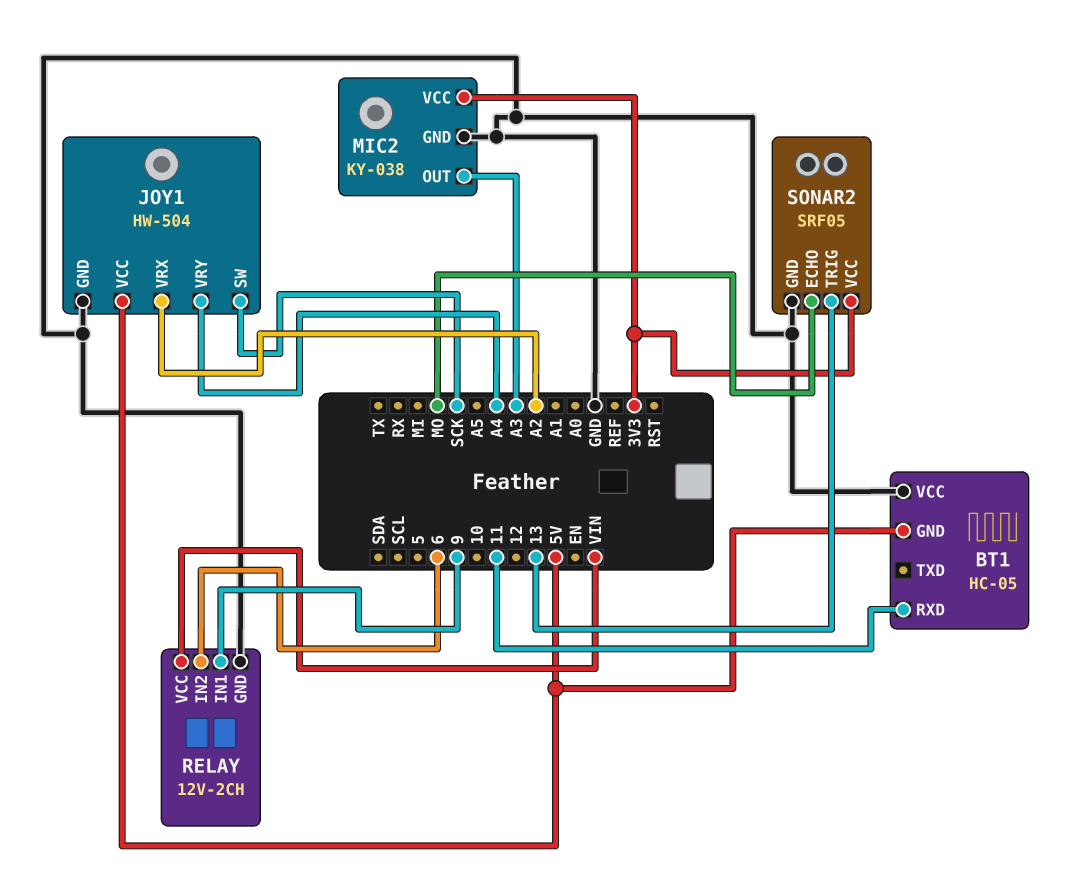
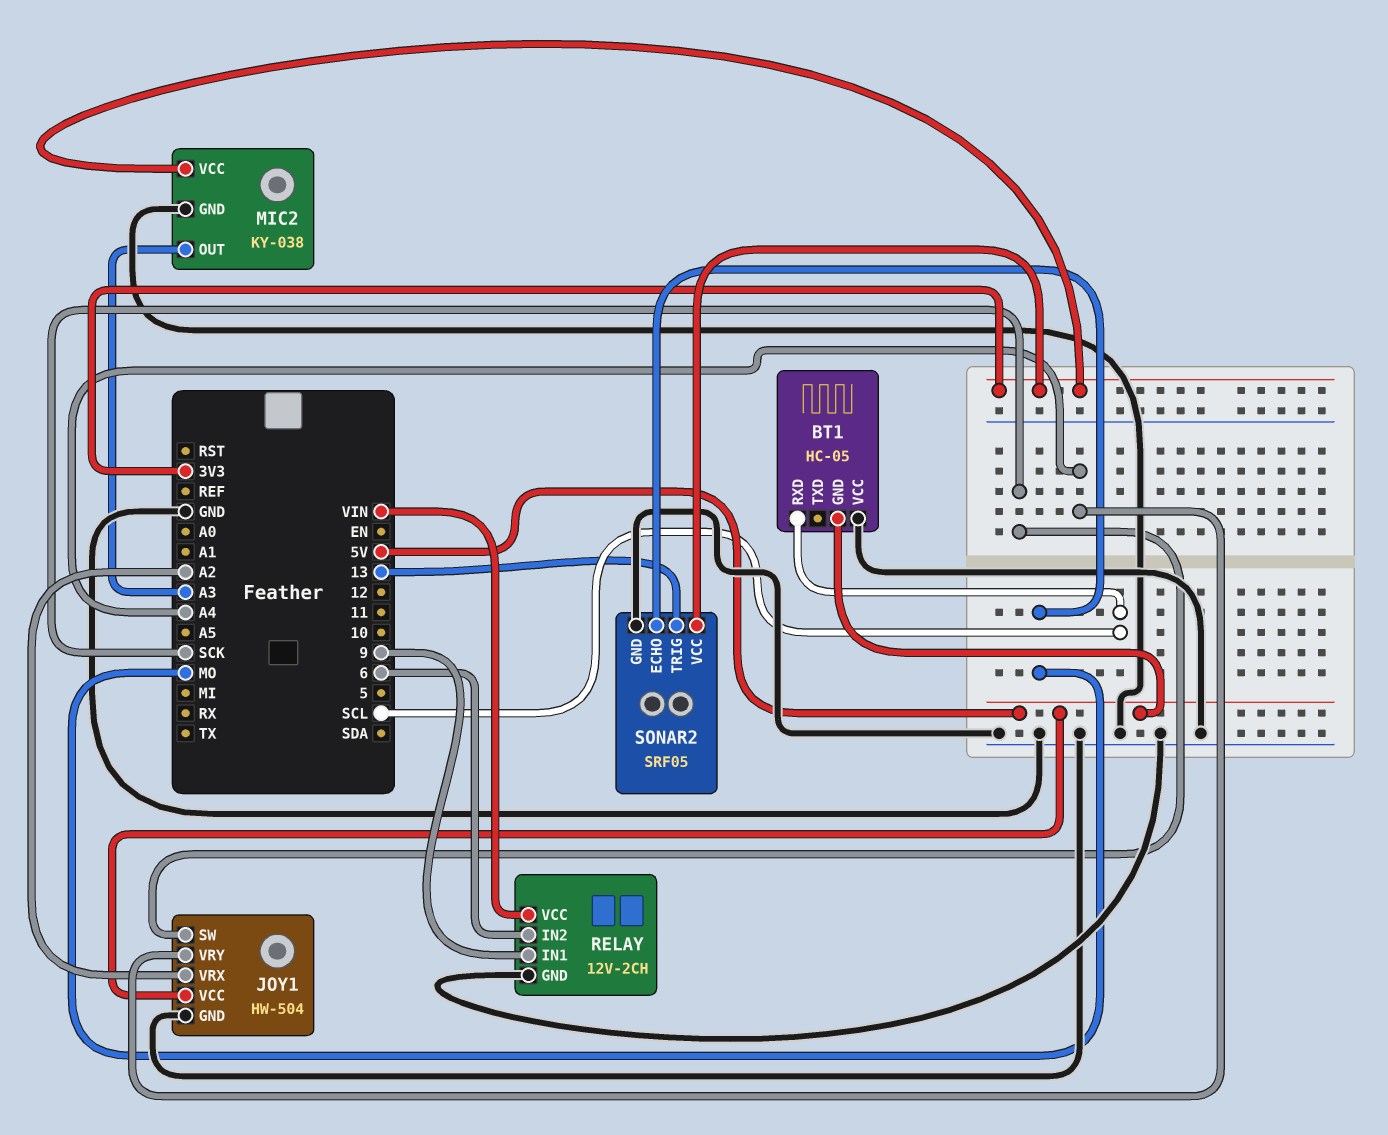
BT1 pin RXD: 11 -> SCL

